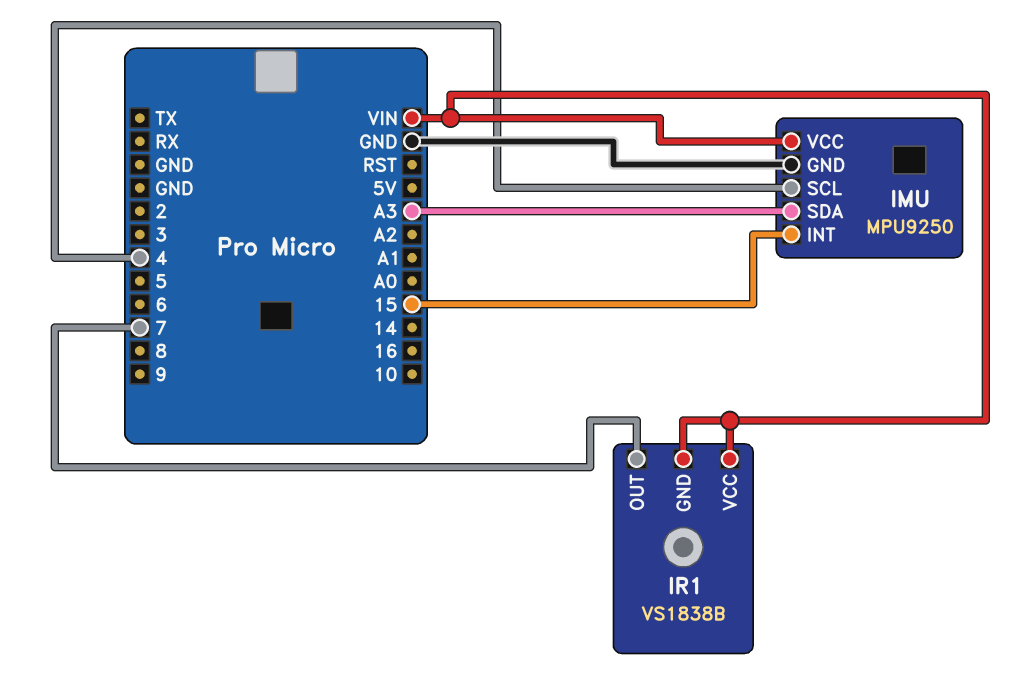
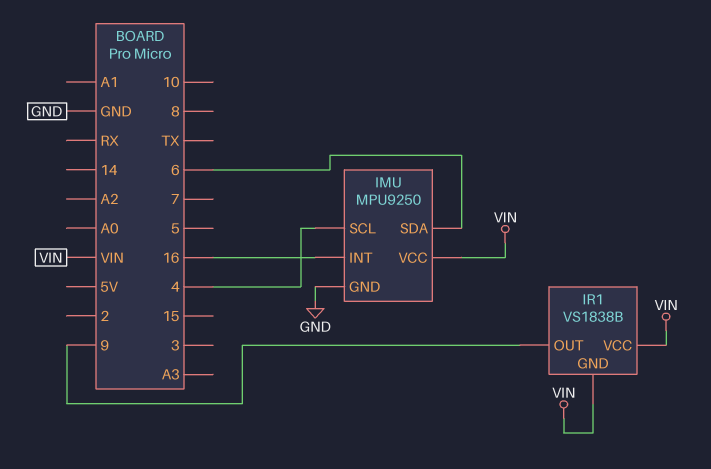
IMU pin INT: 15 -> 16
IMU pin SDA: A3 -> 6
IR1 pin OUT: 7 -> 9

